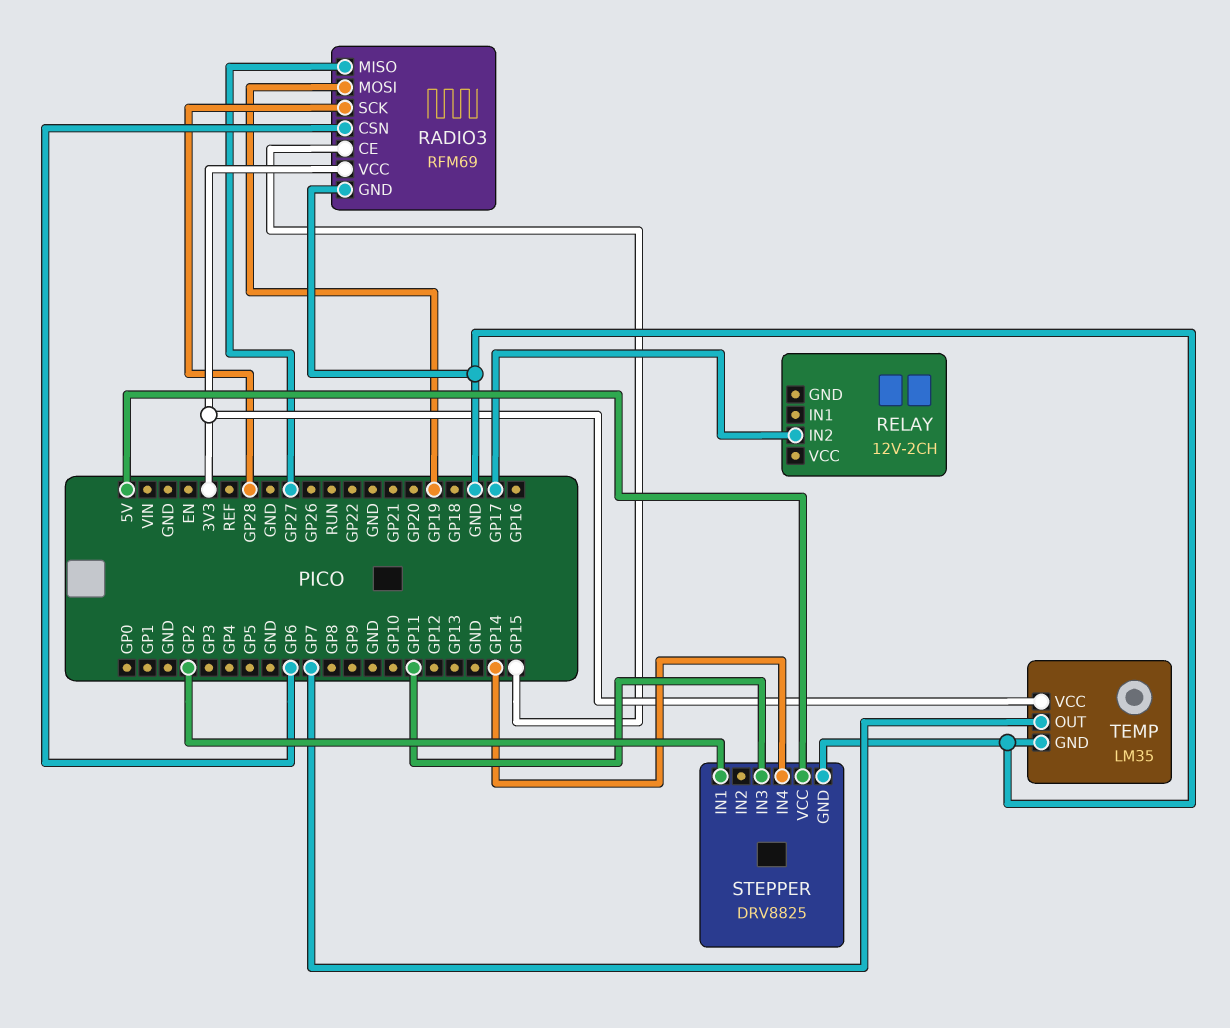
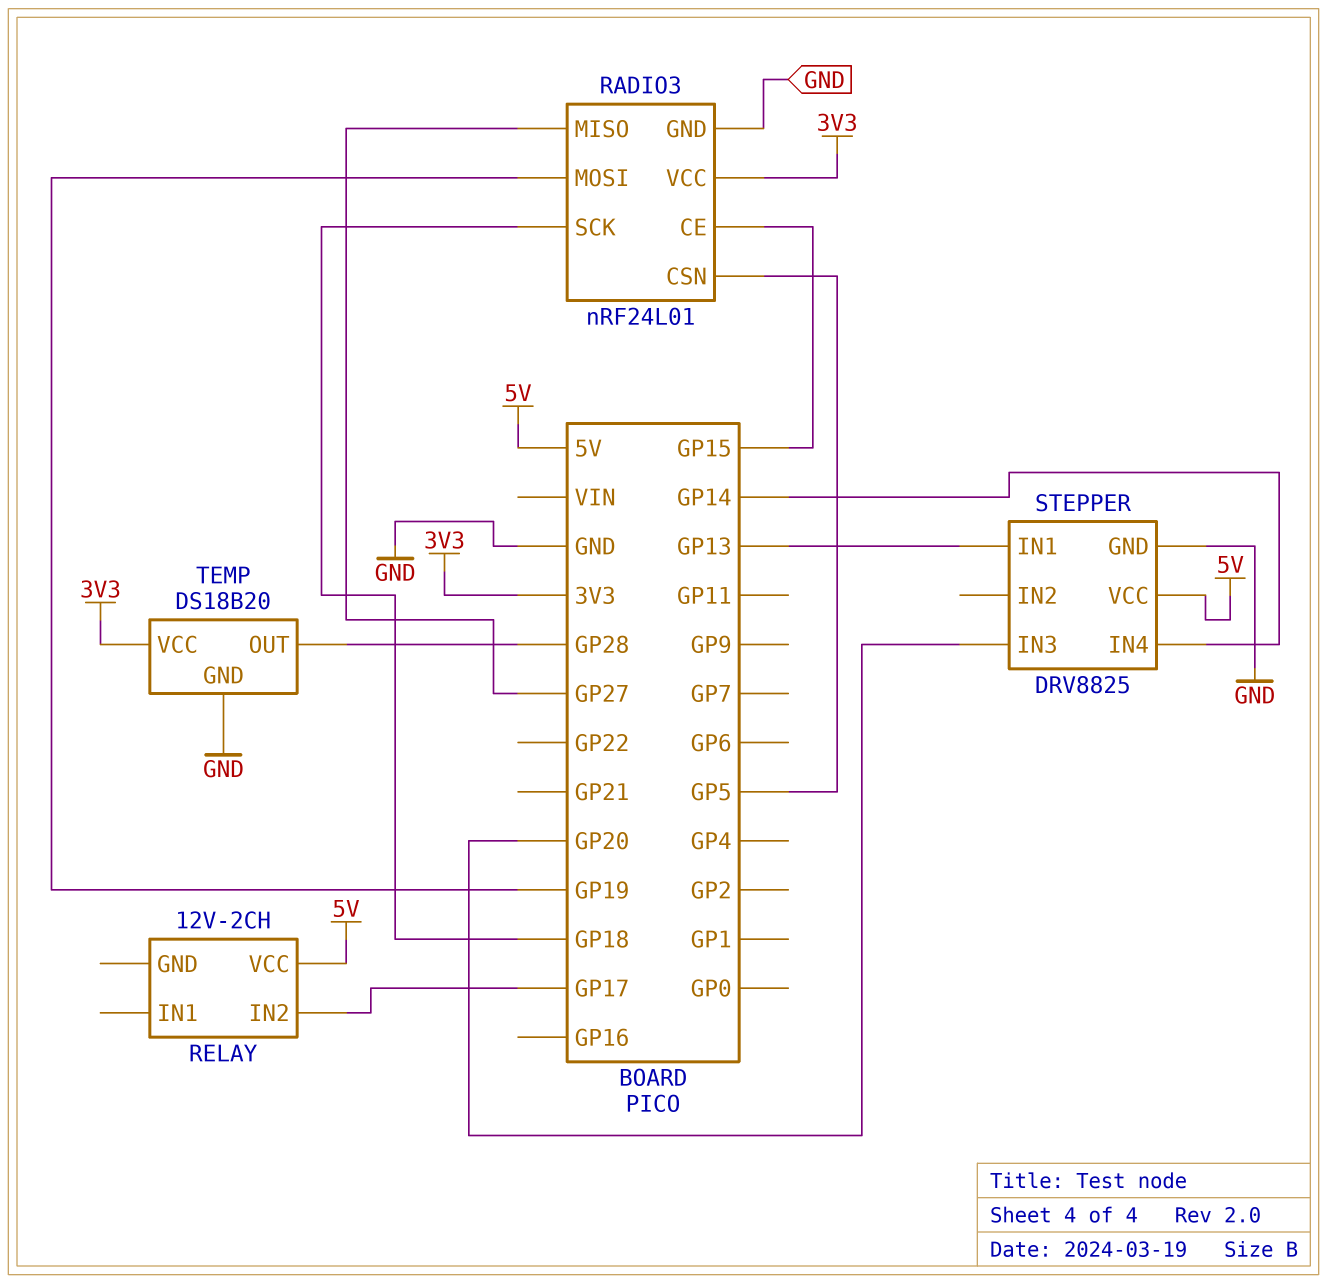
RADIO3: RFM69 -> nRF24L01
RADIO3 pin CSN: GP6 -> GP5
RADIO3 pin SCK: GP28 -> GP18
RELAY pin VCC: none -> 5V
STEPPER pin IN1: GP2 -> GP13
STEPPER pin IN3: GP11 -> GP20
TEMP: LM35 -> DS18B20
TEMP pin OUT: GP7 -> GP28

